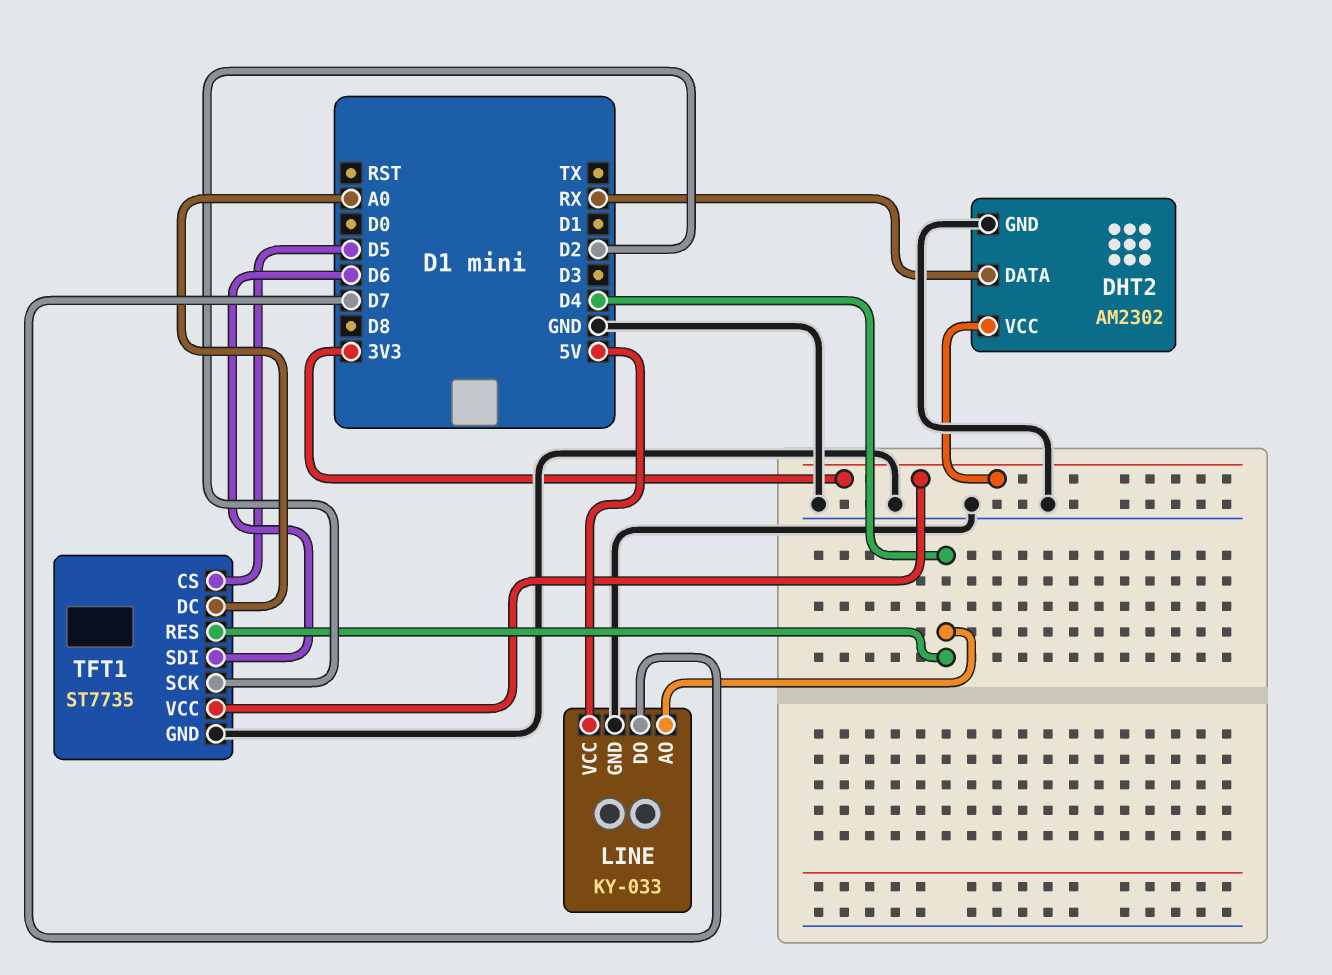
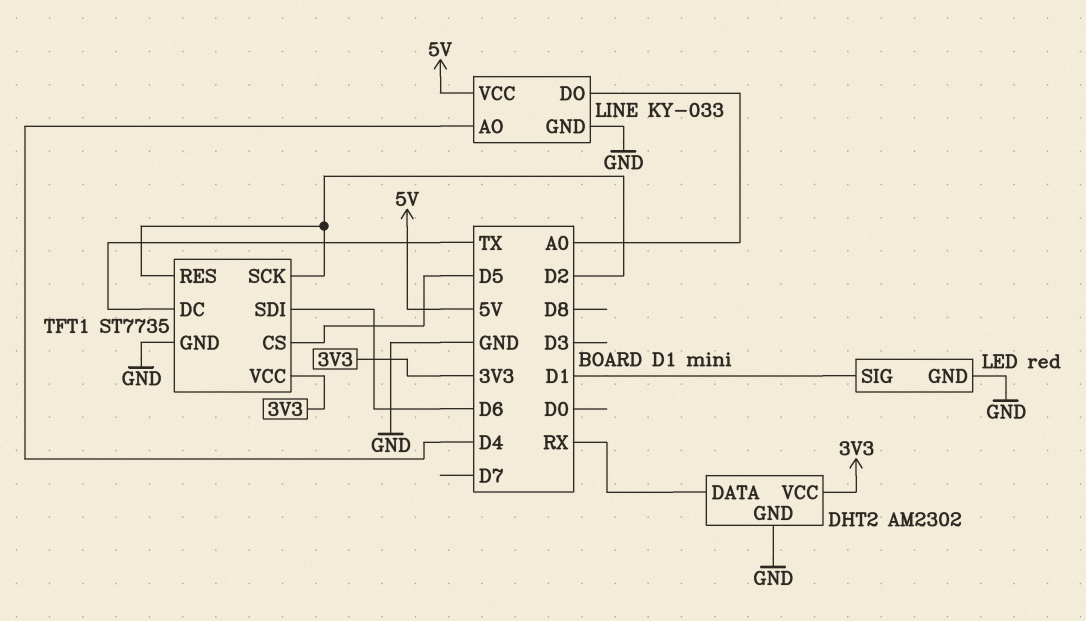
LED: none -> red
LED pin GND: none -> GND
LED pin SIG: none -> D1
LINE pin DO: D7 -> A0
TFT1 pin DC: A0 -> TX
TFT1 pin RES: D4 -> D2

